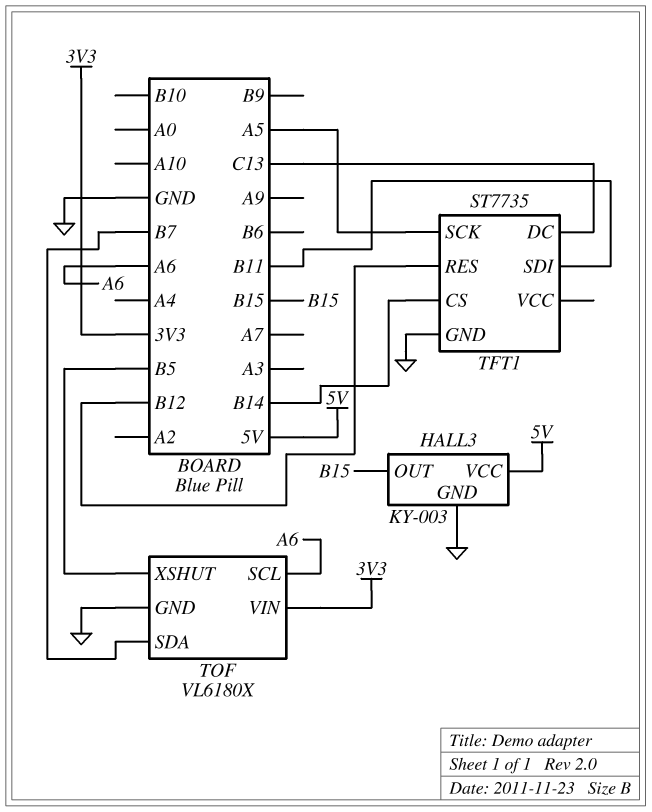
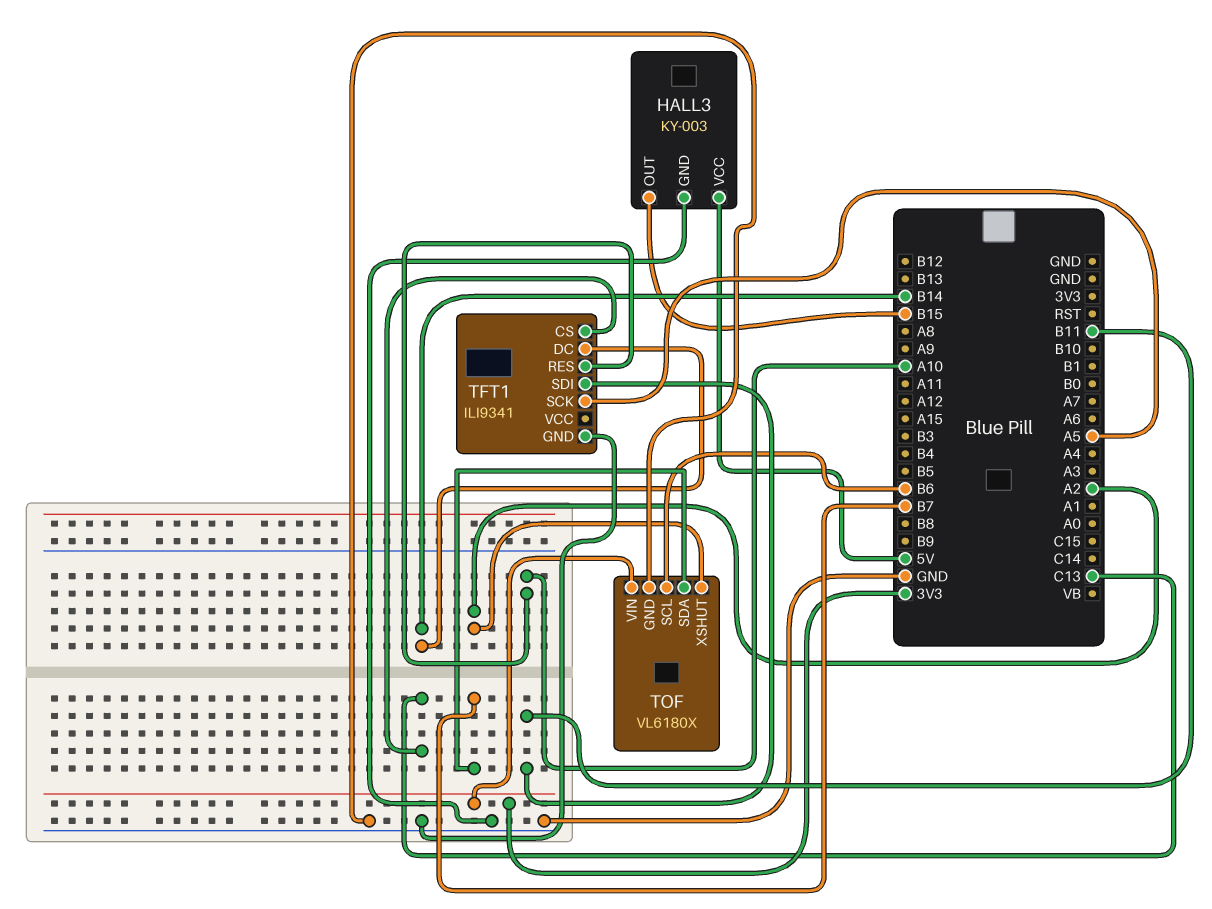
TFT1: ST7735 -> ILI9341
TFT1 pin CS: B14 -> C13
TFT1 pin DC: C13 -> B14
TFT1 pin RES: B12 -> A10
TOF pin SCL: A6 -> B6
TOF pin XSHUT: B5 -> A2

